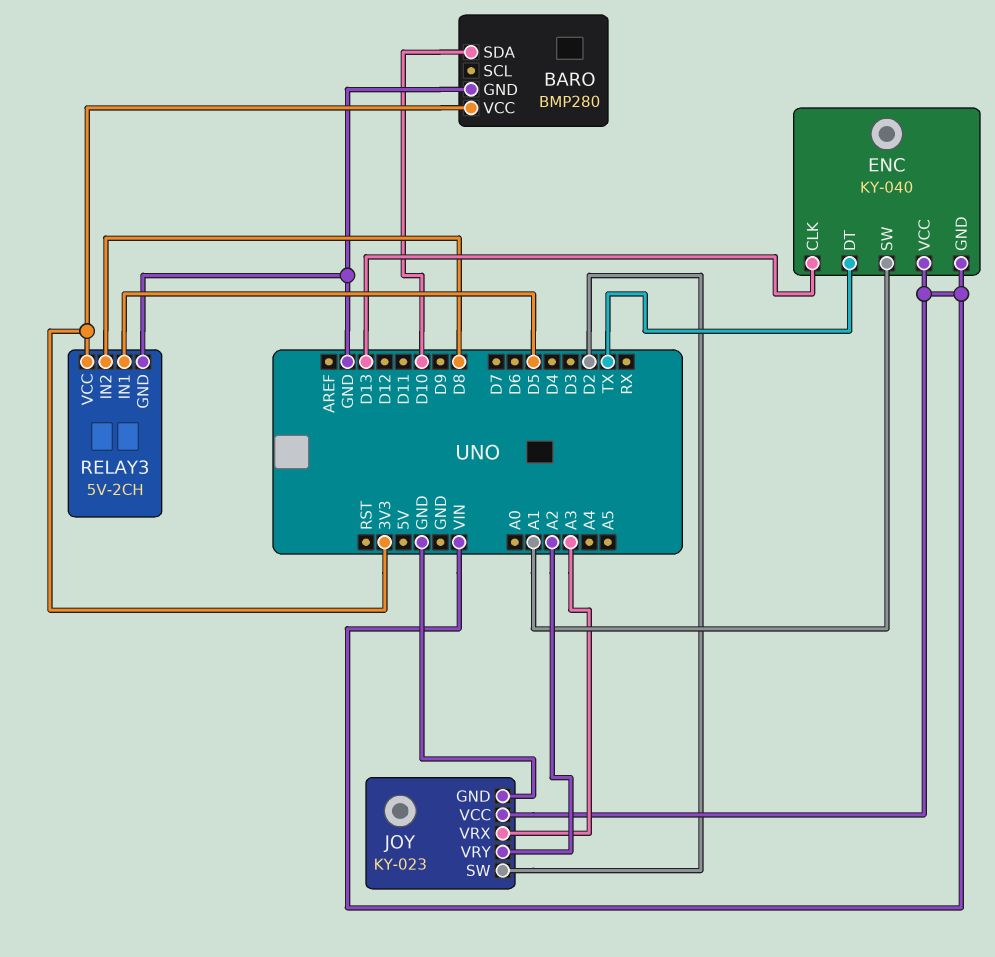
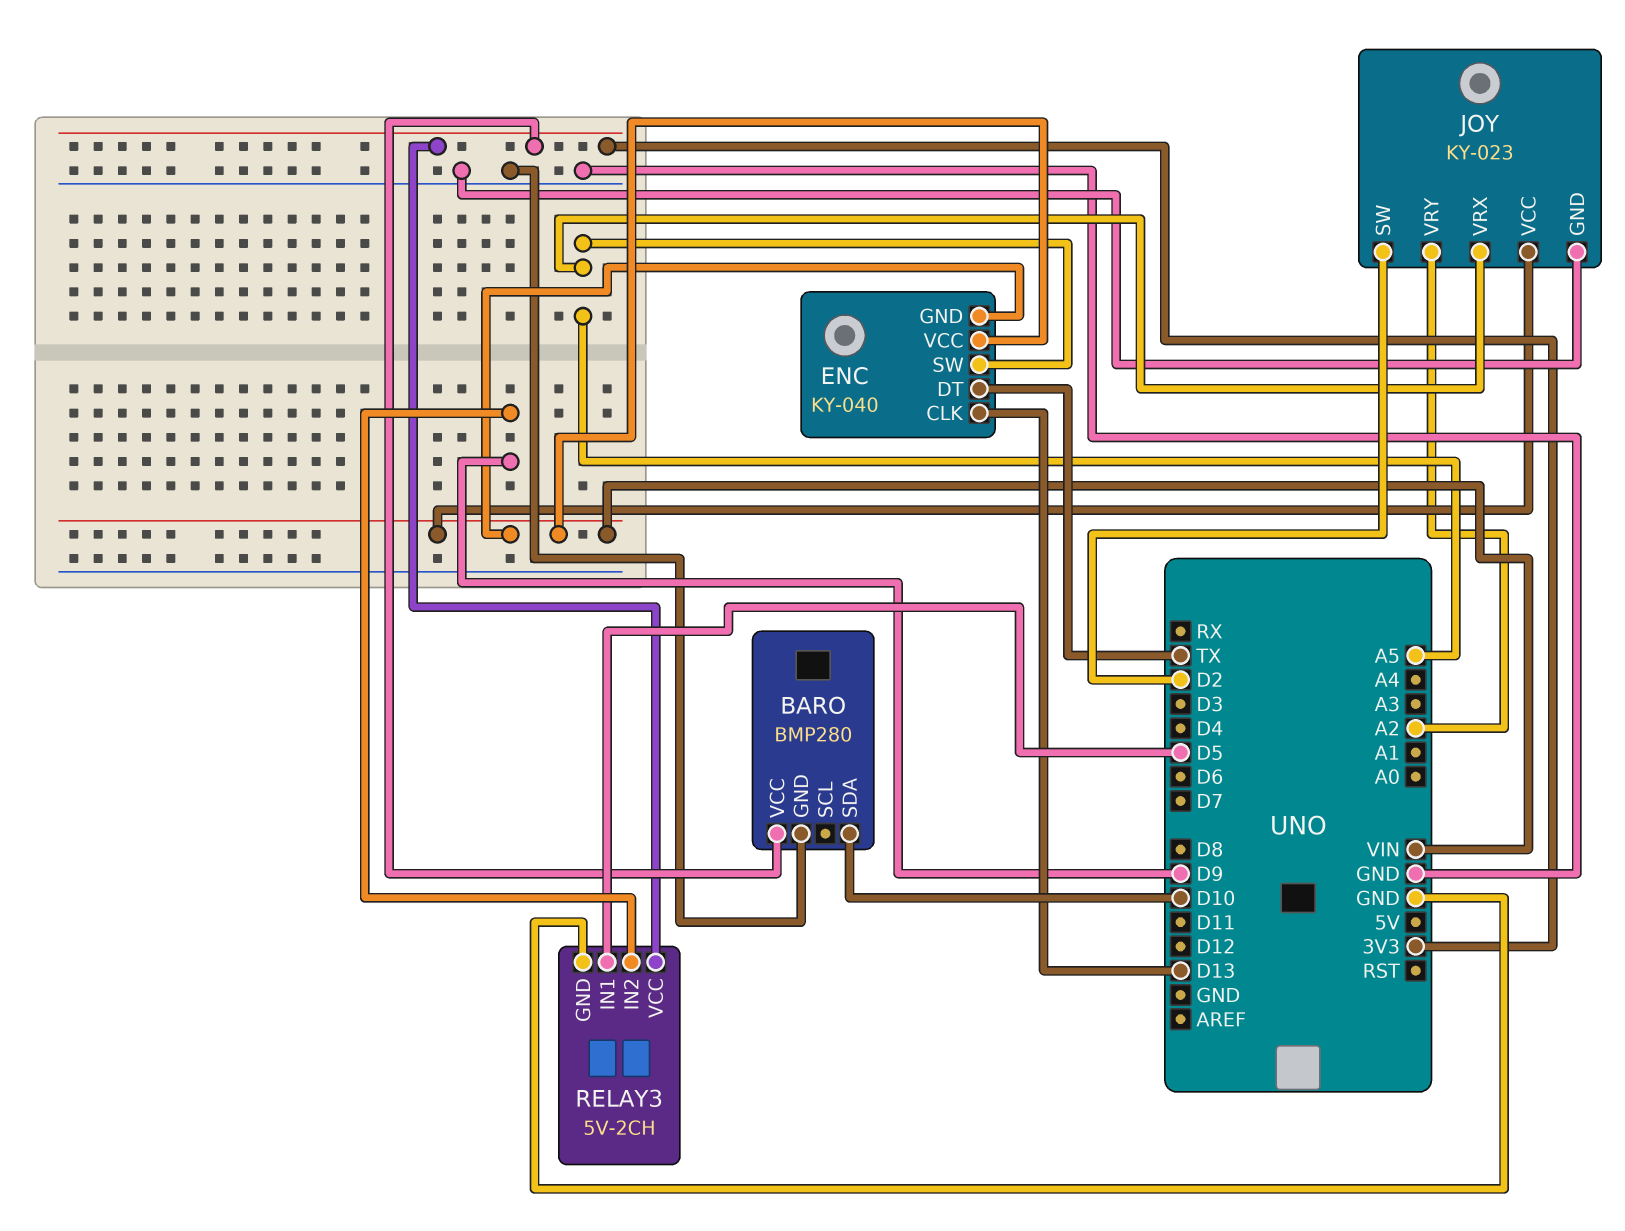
ENC pin SW: A1 -> A5
JOY pin VRX: A3 -> A5
RELAY3 pin IN2: D8 -> D9

